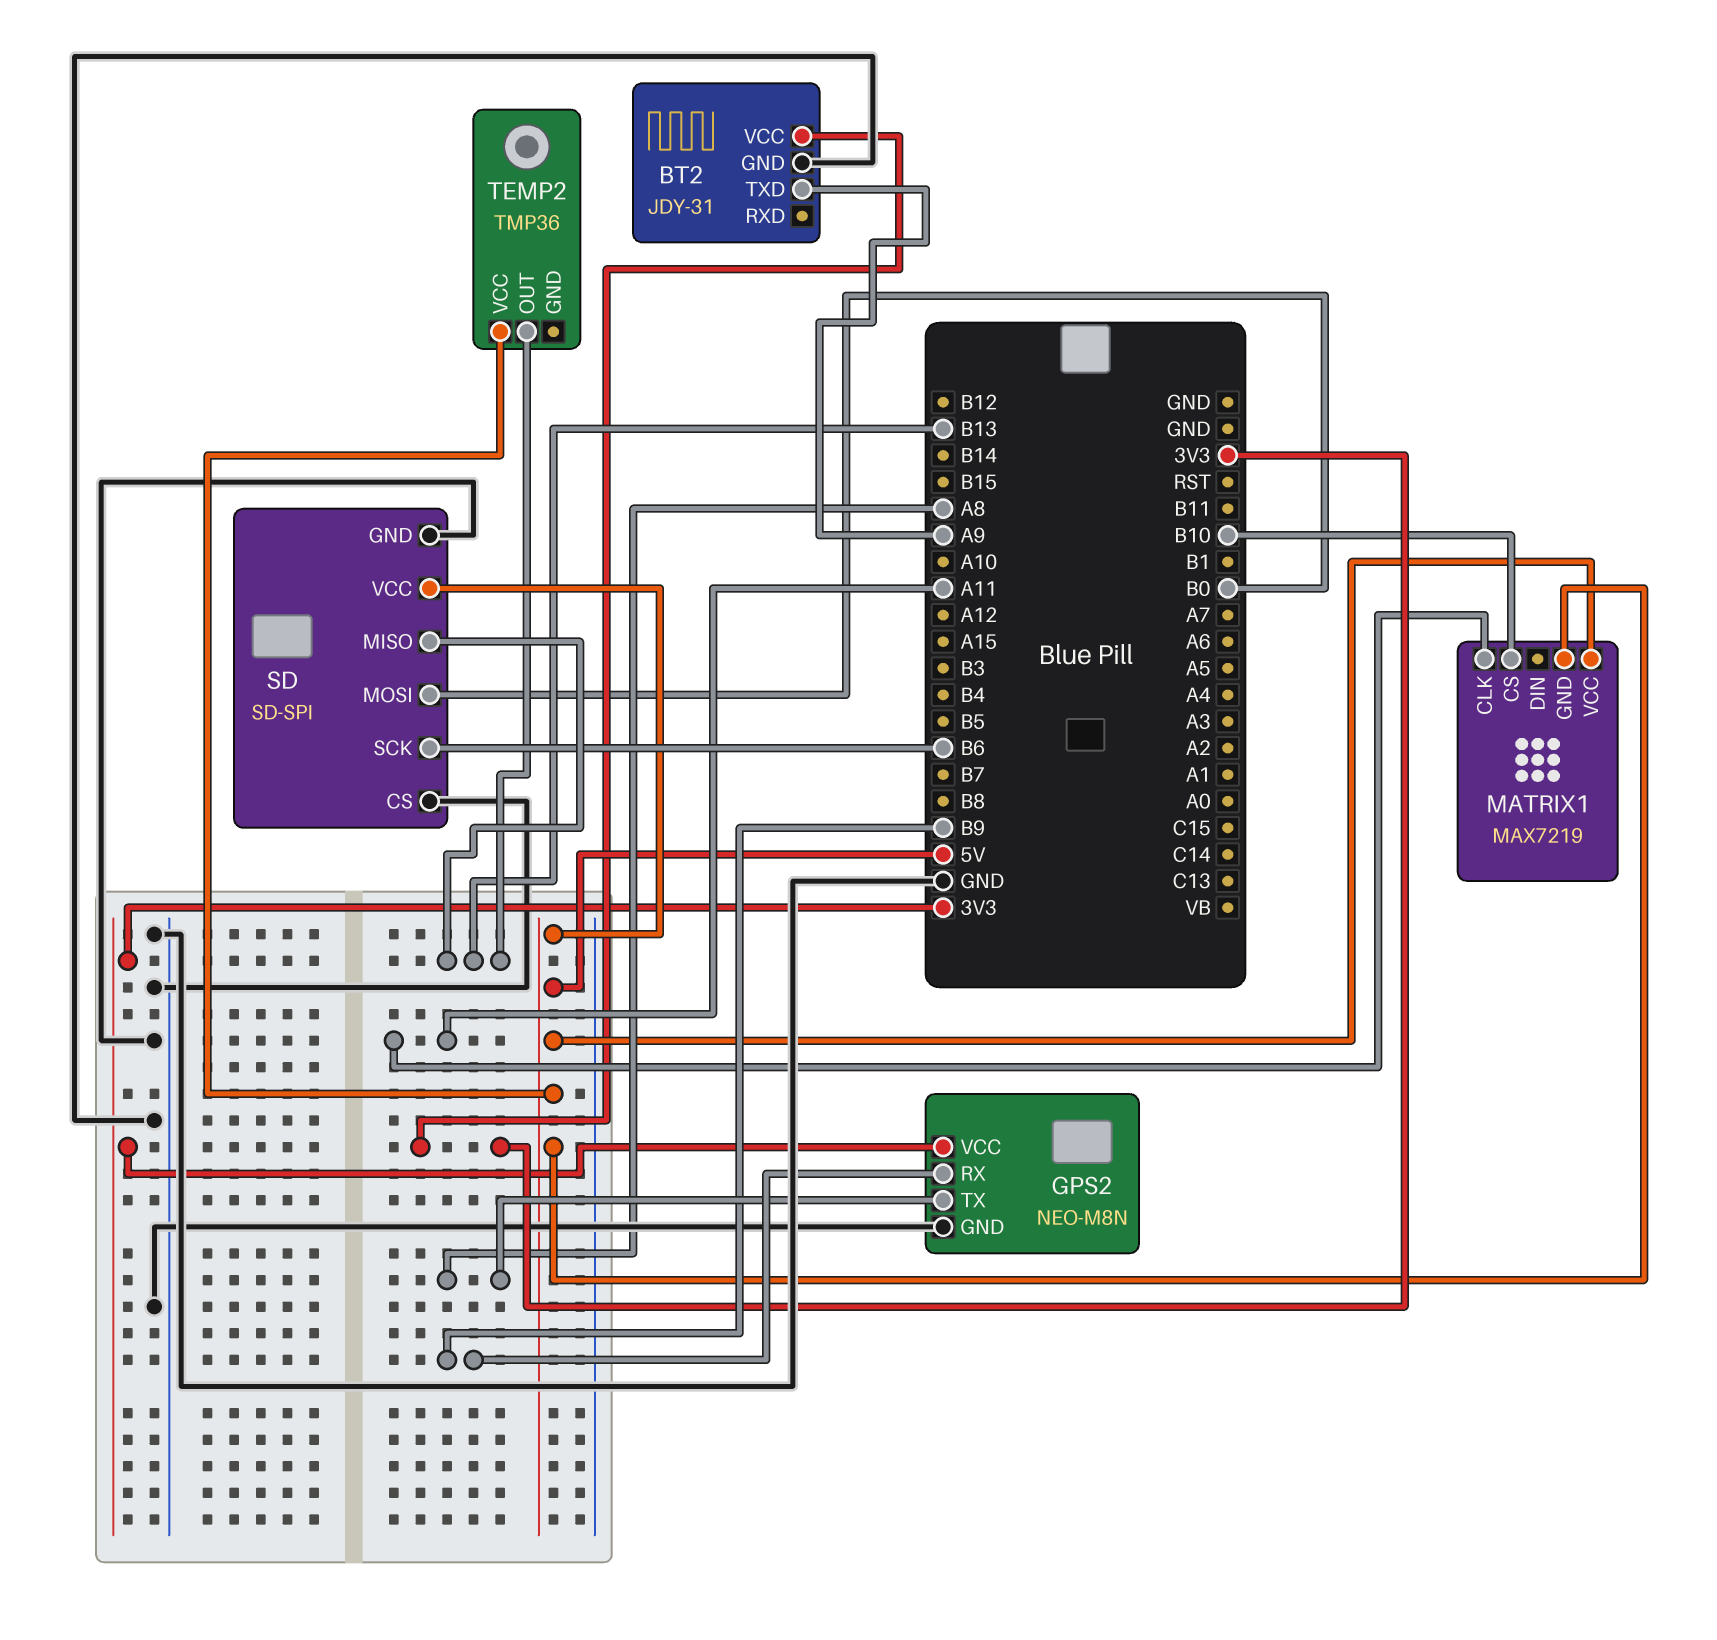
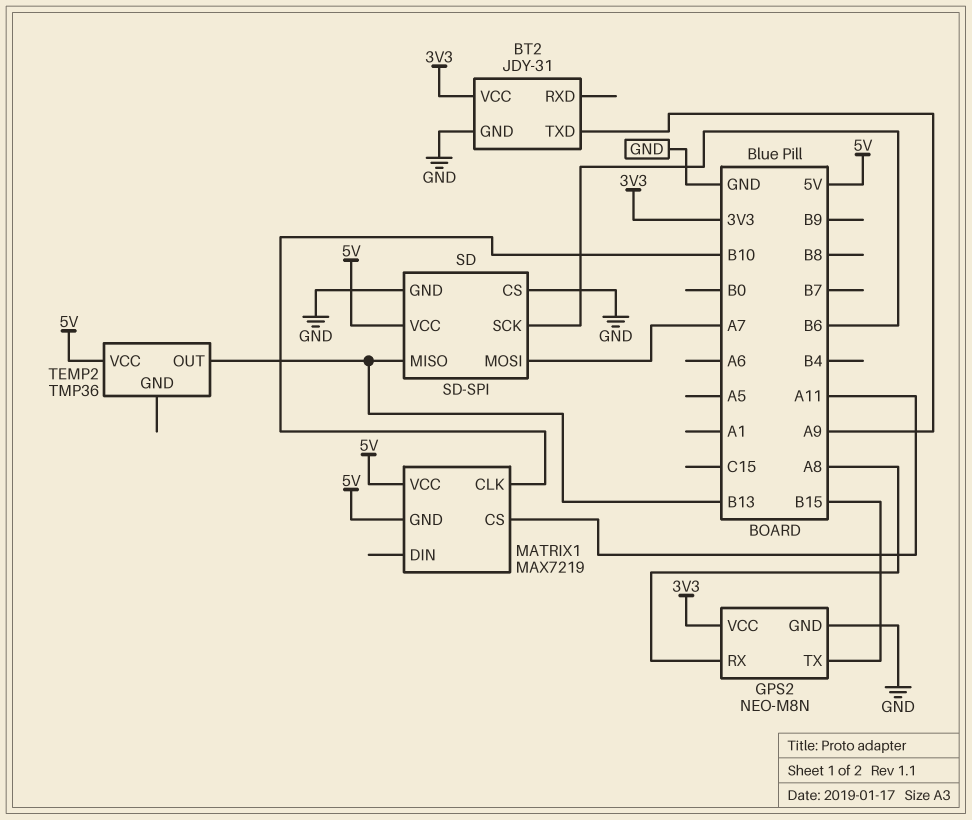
GPS2 pin RX: B9 -> A8
GPS2 pin TX: A8 -> B15
MATRIX1 pin CLK: A11 -> B10
MATRIX1 pin CS: B10 -> A11
SD pin MOSI: B0 -> A7

